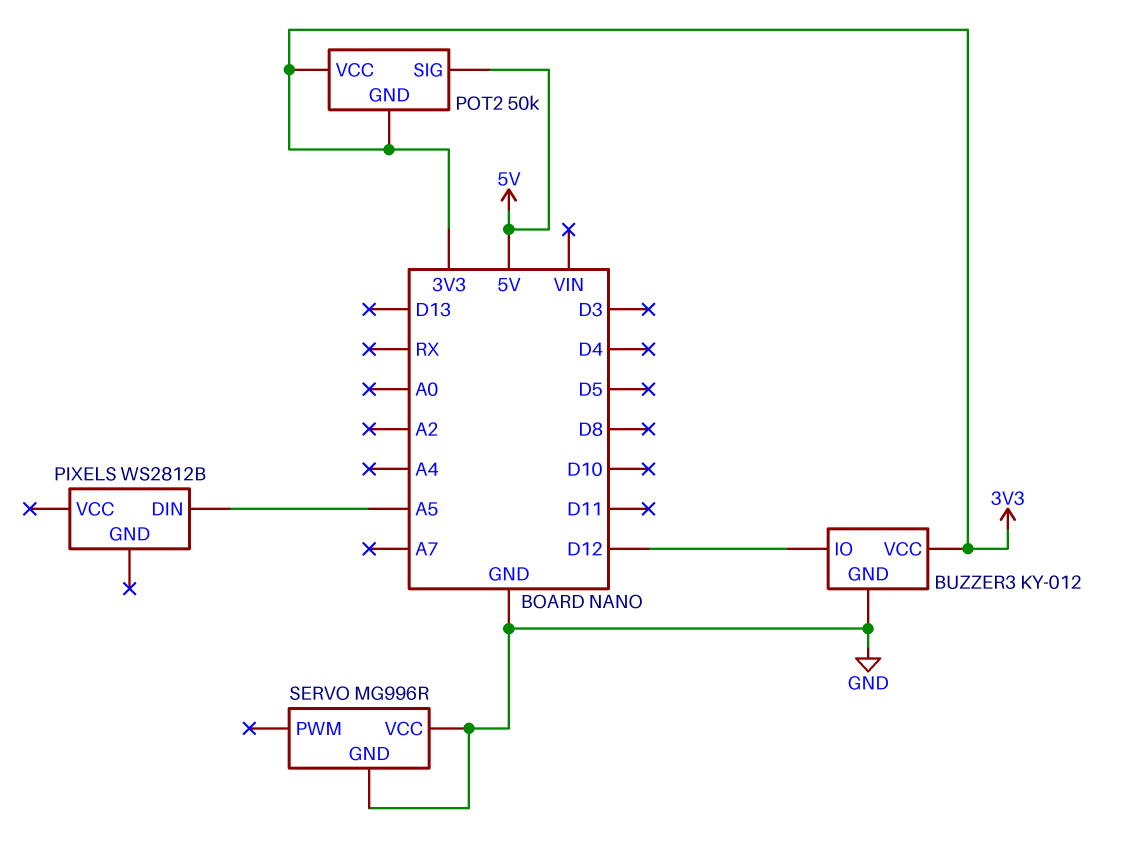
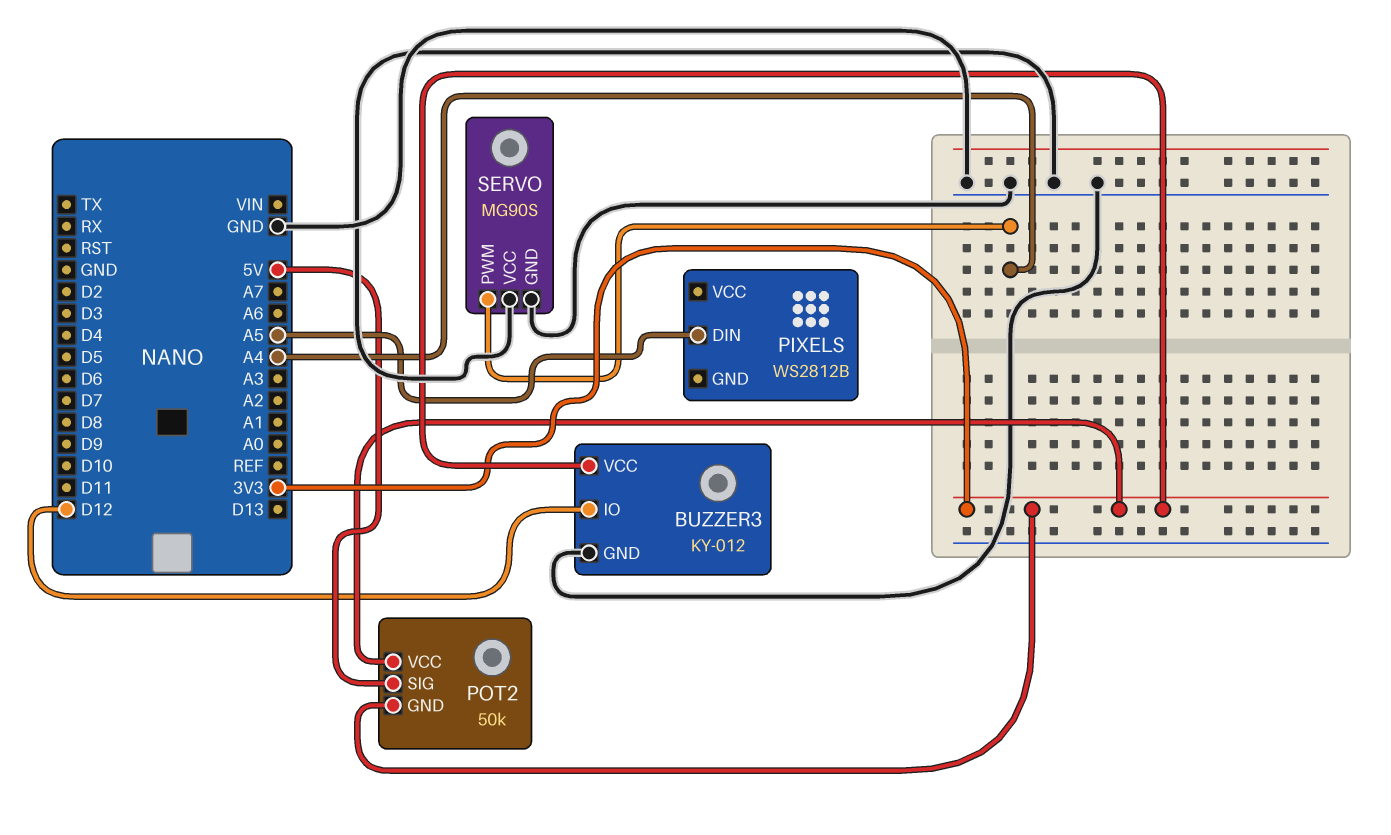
SERVO: MG996R -> MG90S
SERVO pin PWM: none -> A4

